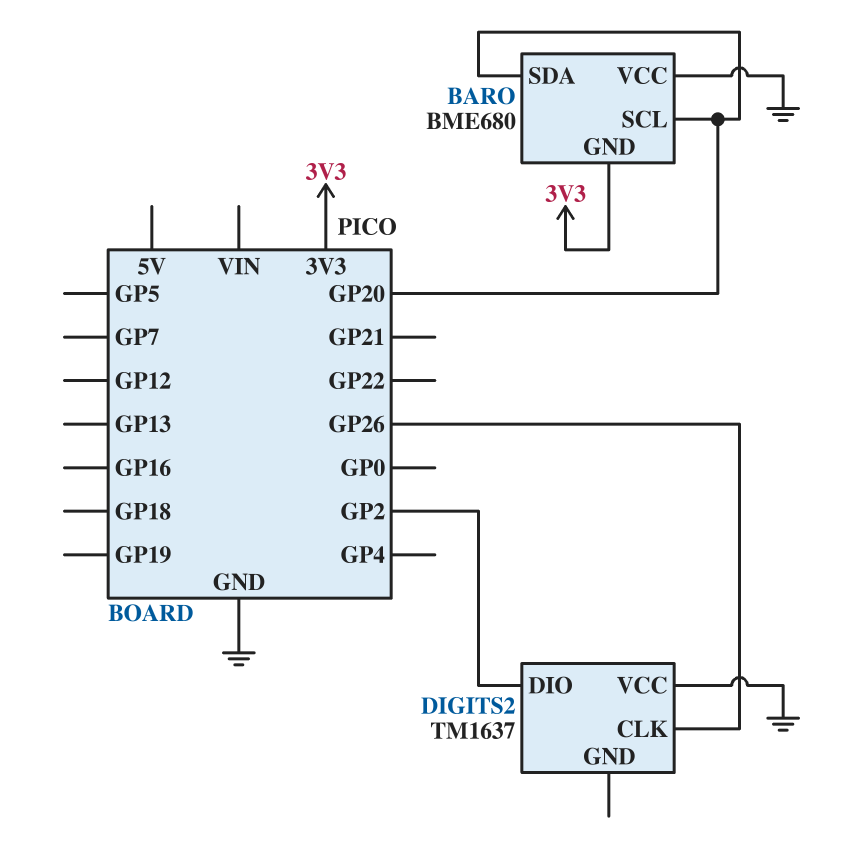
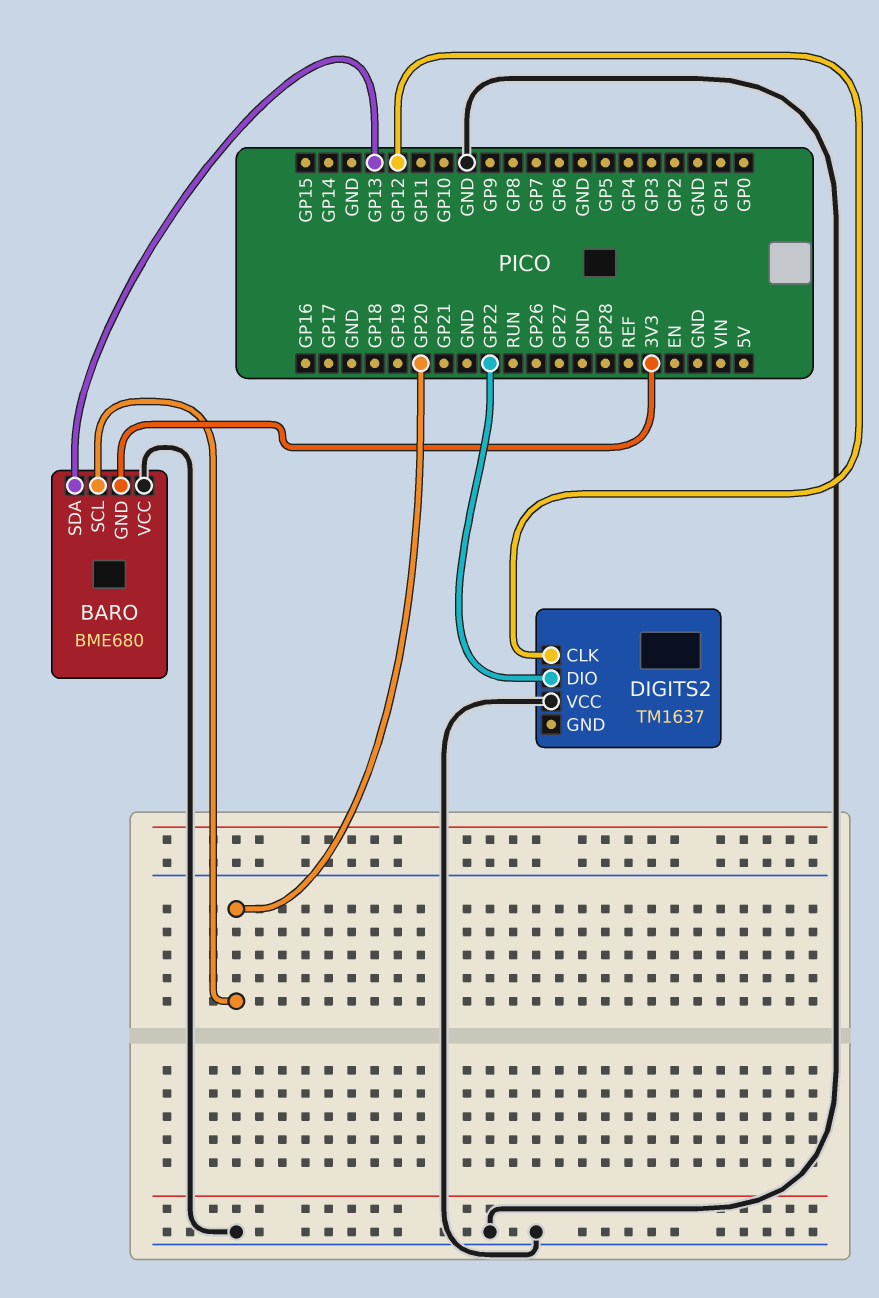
BARO pin SDA: GP20 -> GP13
DIGITS2 pin CLK: GP26 -> GP12
DIGITS2 pin DIO: GP2 -> GP22

